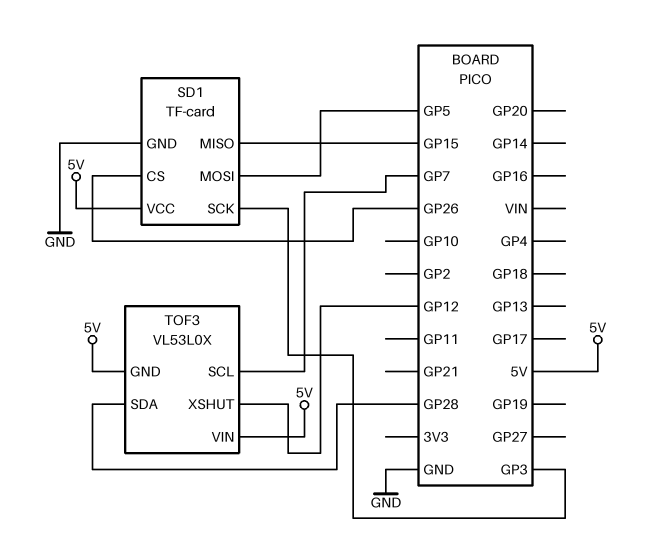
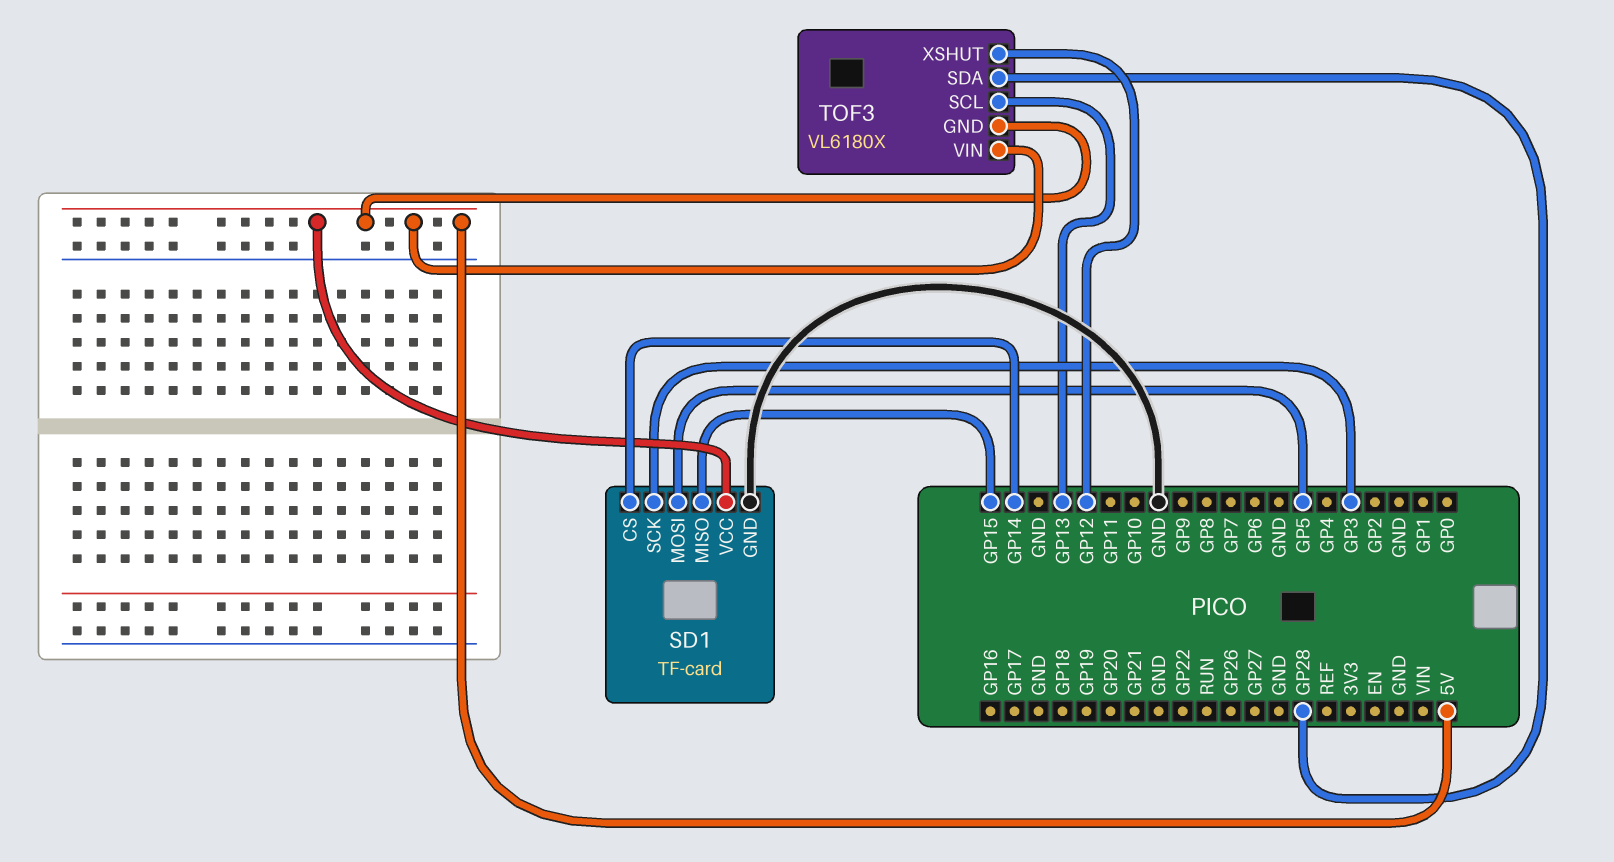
SD1 pin CS: GP26 -> GP14
TOF3: VL53L0X -> VL6180X
TOF3 pin SCL: GP7 -> GP13

